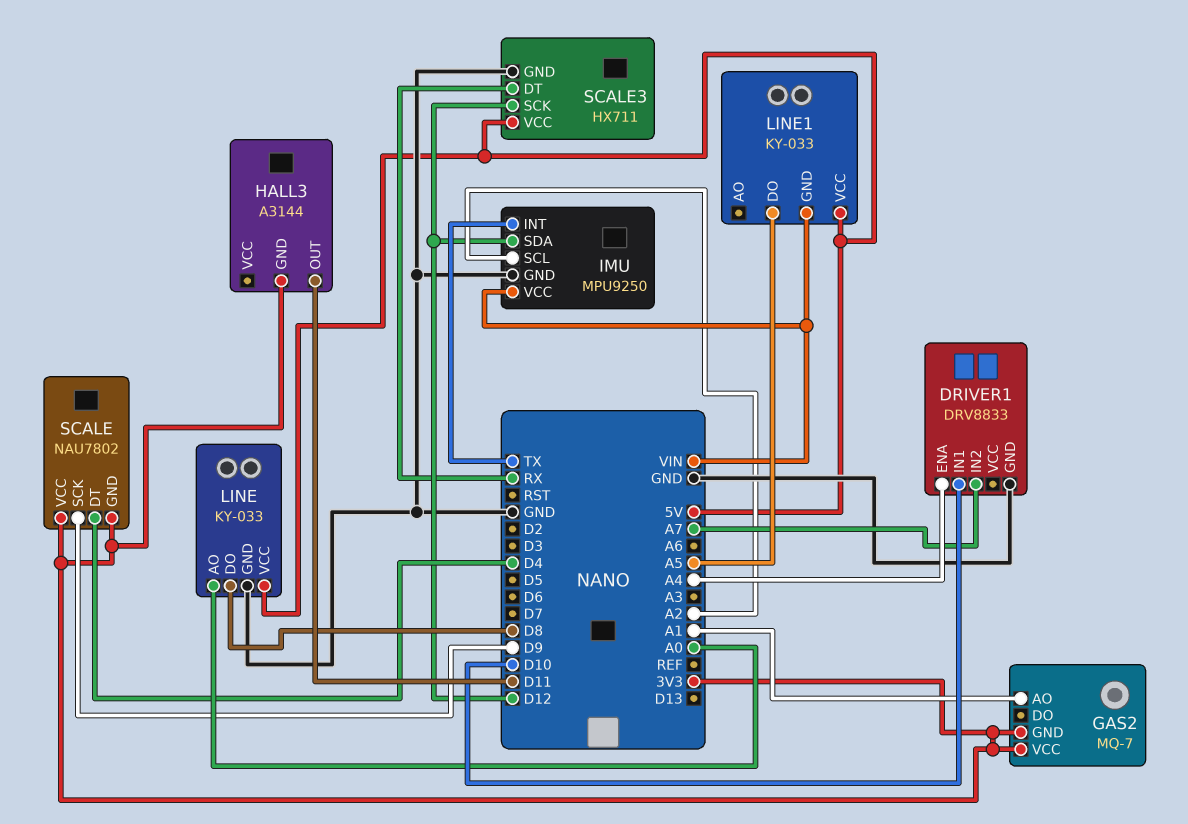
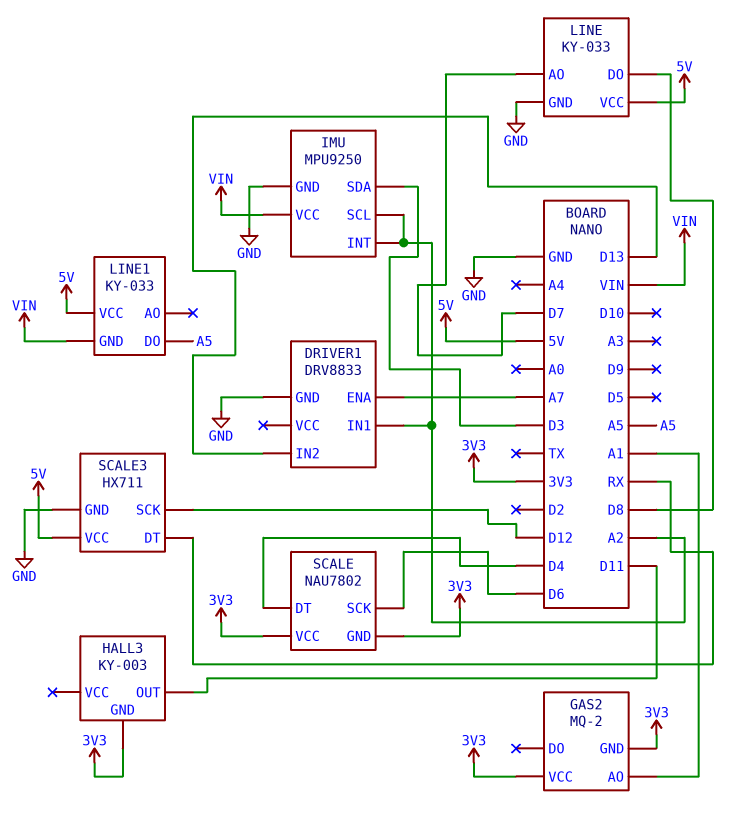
DRIVER1 pin ENA: A4 -> A7
DRIVER1 pin IN1: D10 -> A2
DRIVER1 pin IN2: A7 -> D13
GAS2: MQ-7 -> MQ-2
HALL3: A3144 -> KY-003
IMU pin INT: TX -> A2
IMU pin SDA: D12 -> D3
LINE pin AO: A0 -> D7
SCALE pin SCK: D9 -> D6

